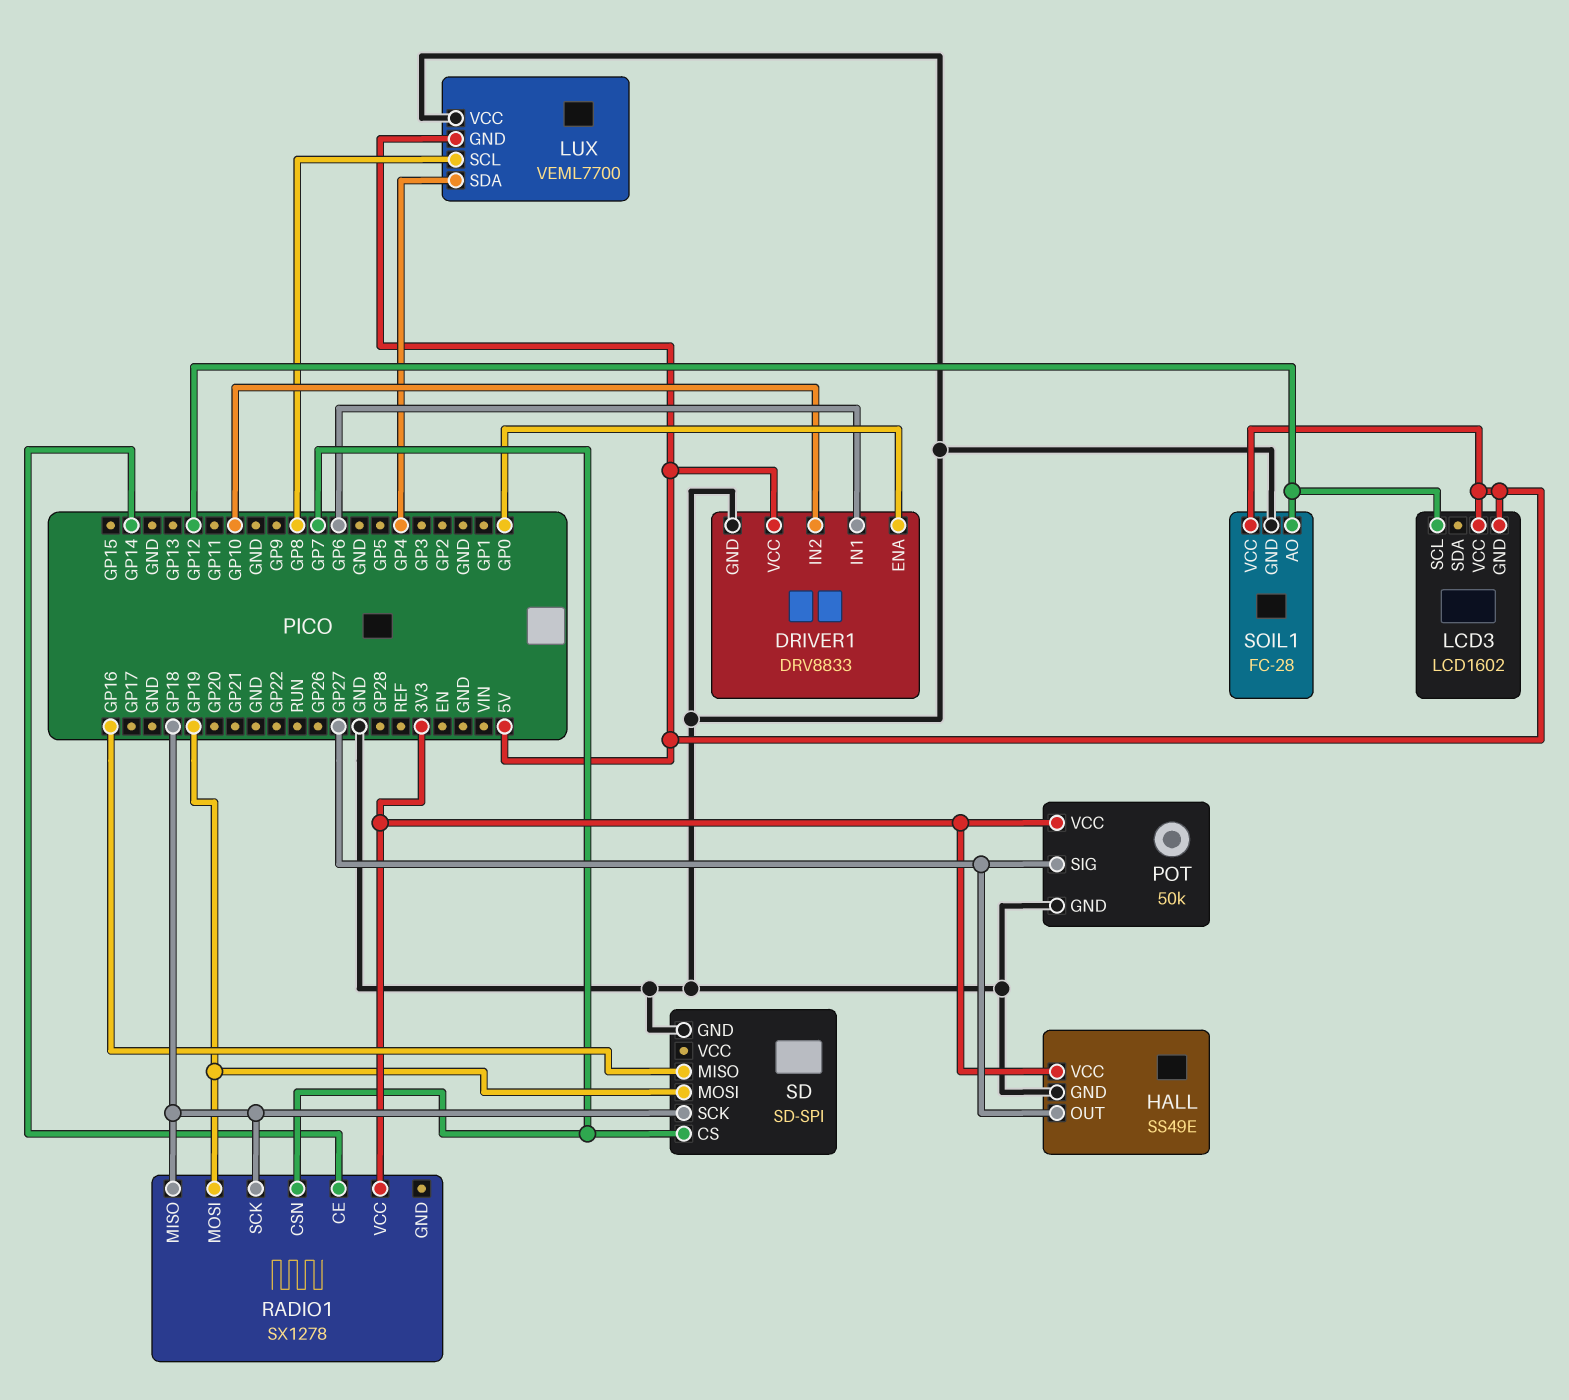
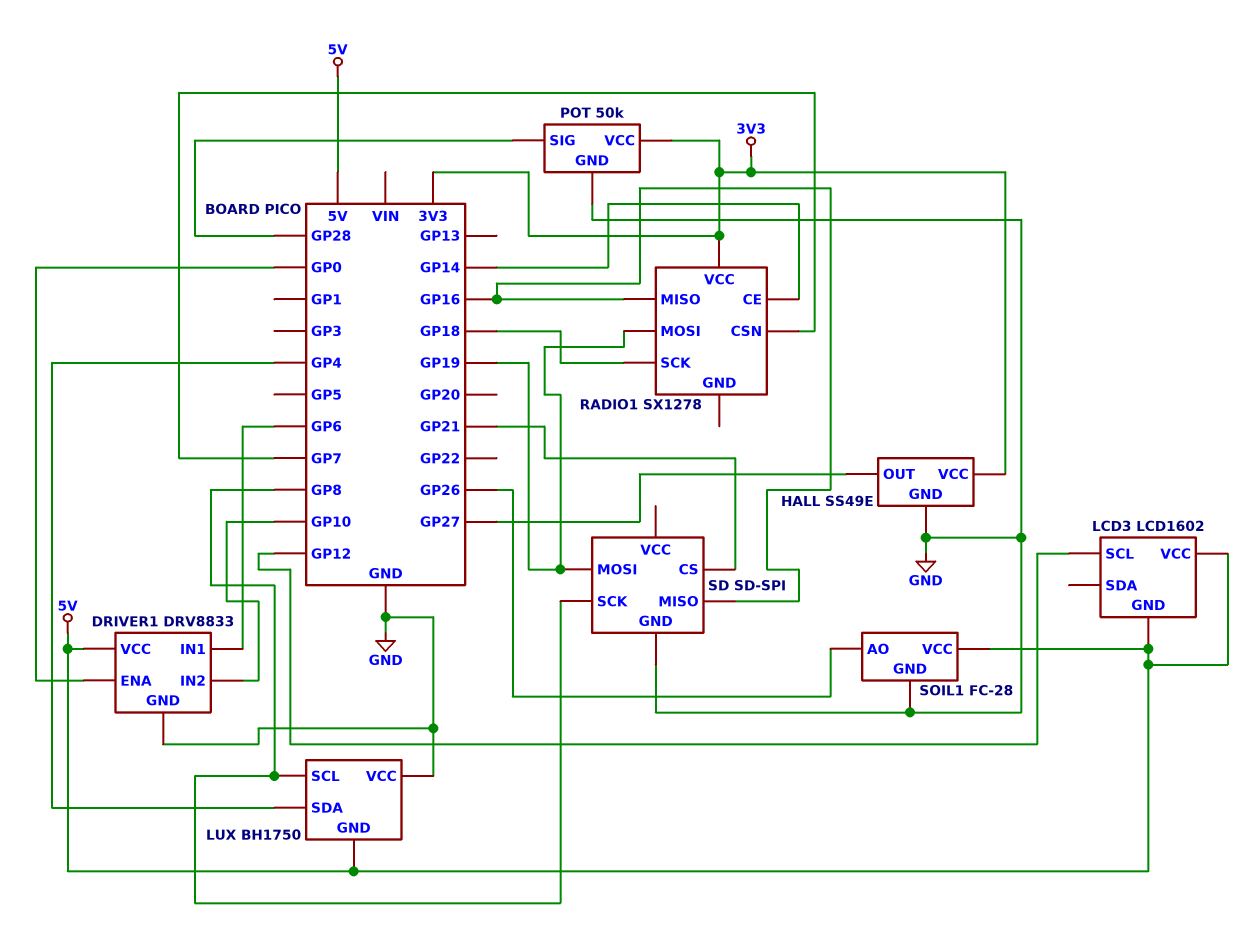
LUX: VEML7700 -> BH1750
POT pin SIG: GP27 -> GP28
RADIO1 pin MISO: GP18 -> GP16
SD pin CS: GP7 -> GP21
SD pin SCK: GP18 -> GP8
SOIL1 pin AO: GP12 -> GP26

